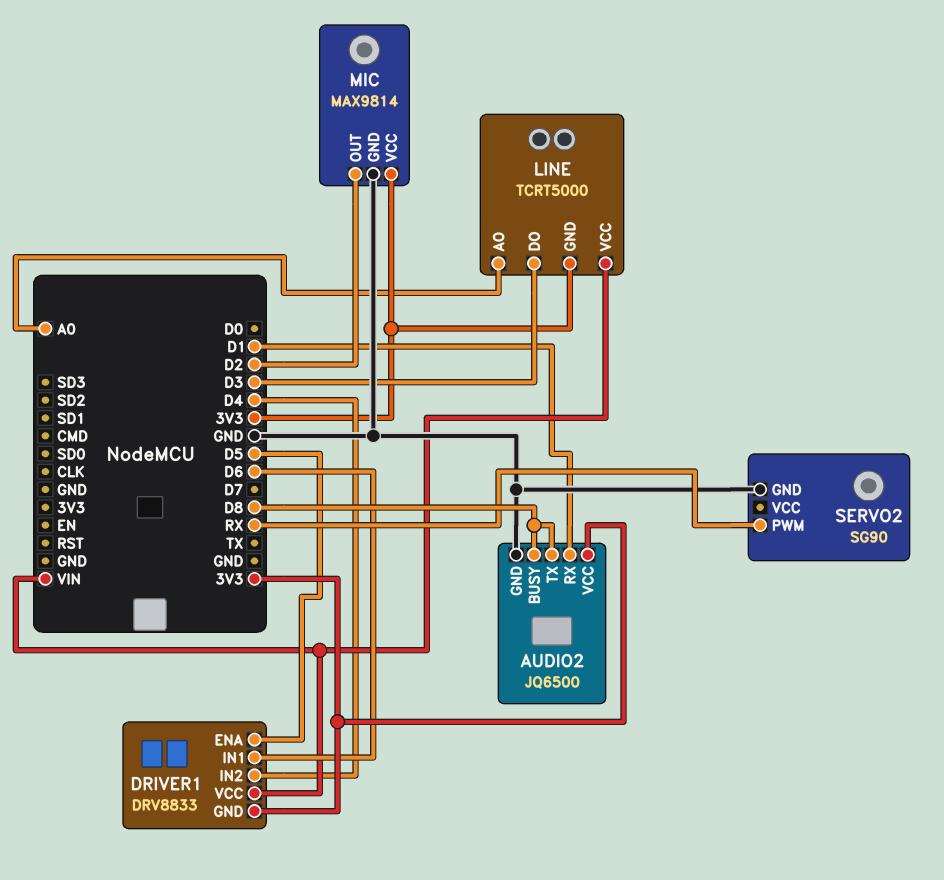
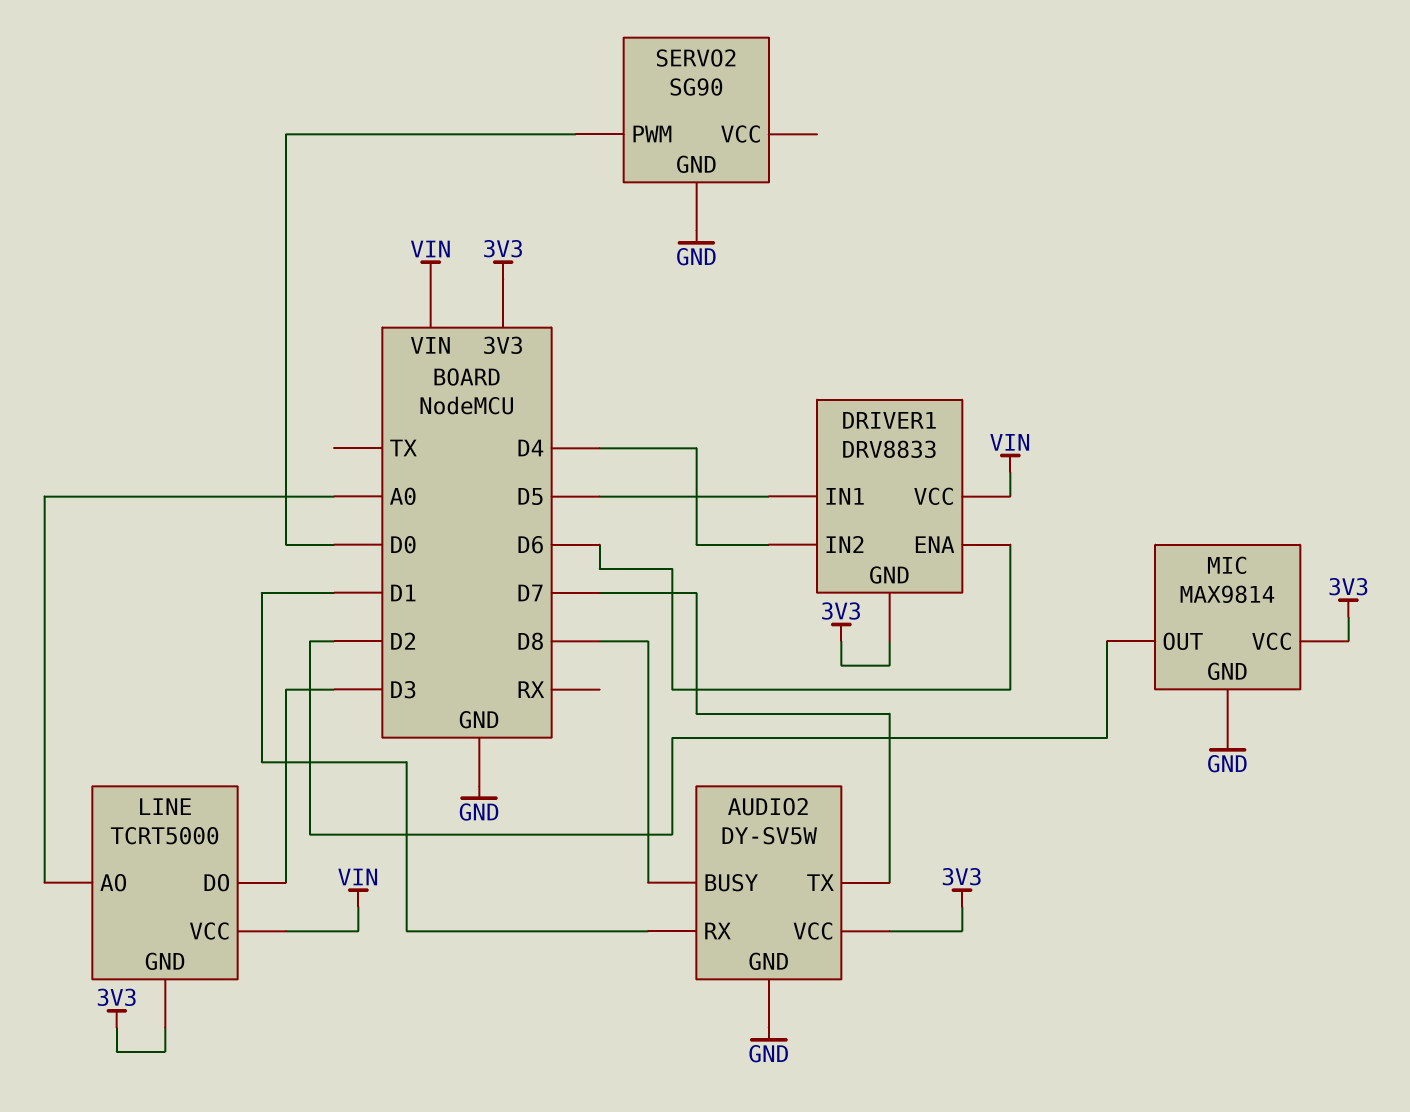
AUDIO2: JQ6500 -> DY-SV5W
AUDIO2 pin TX: D8 -> D7
DRIVER1 pin ENA: D5 -> D6
DRIVER1 pin IN1: D6 -> D5
SERVO2 pin PWM: RX -> D0

